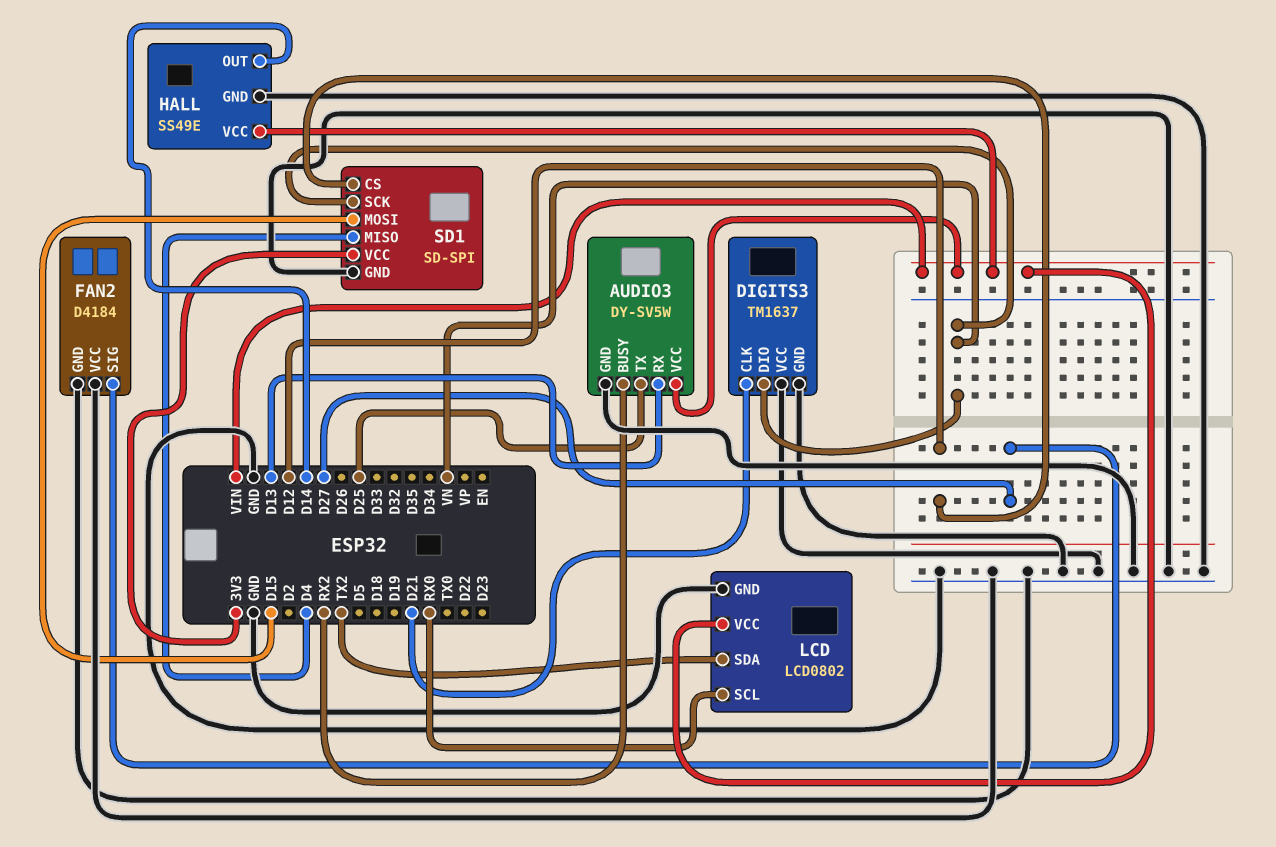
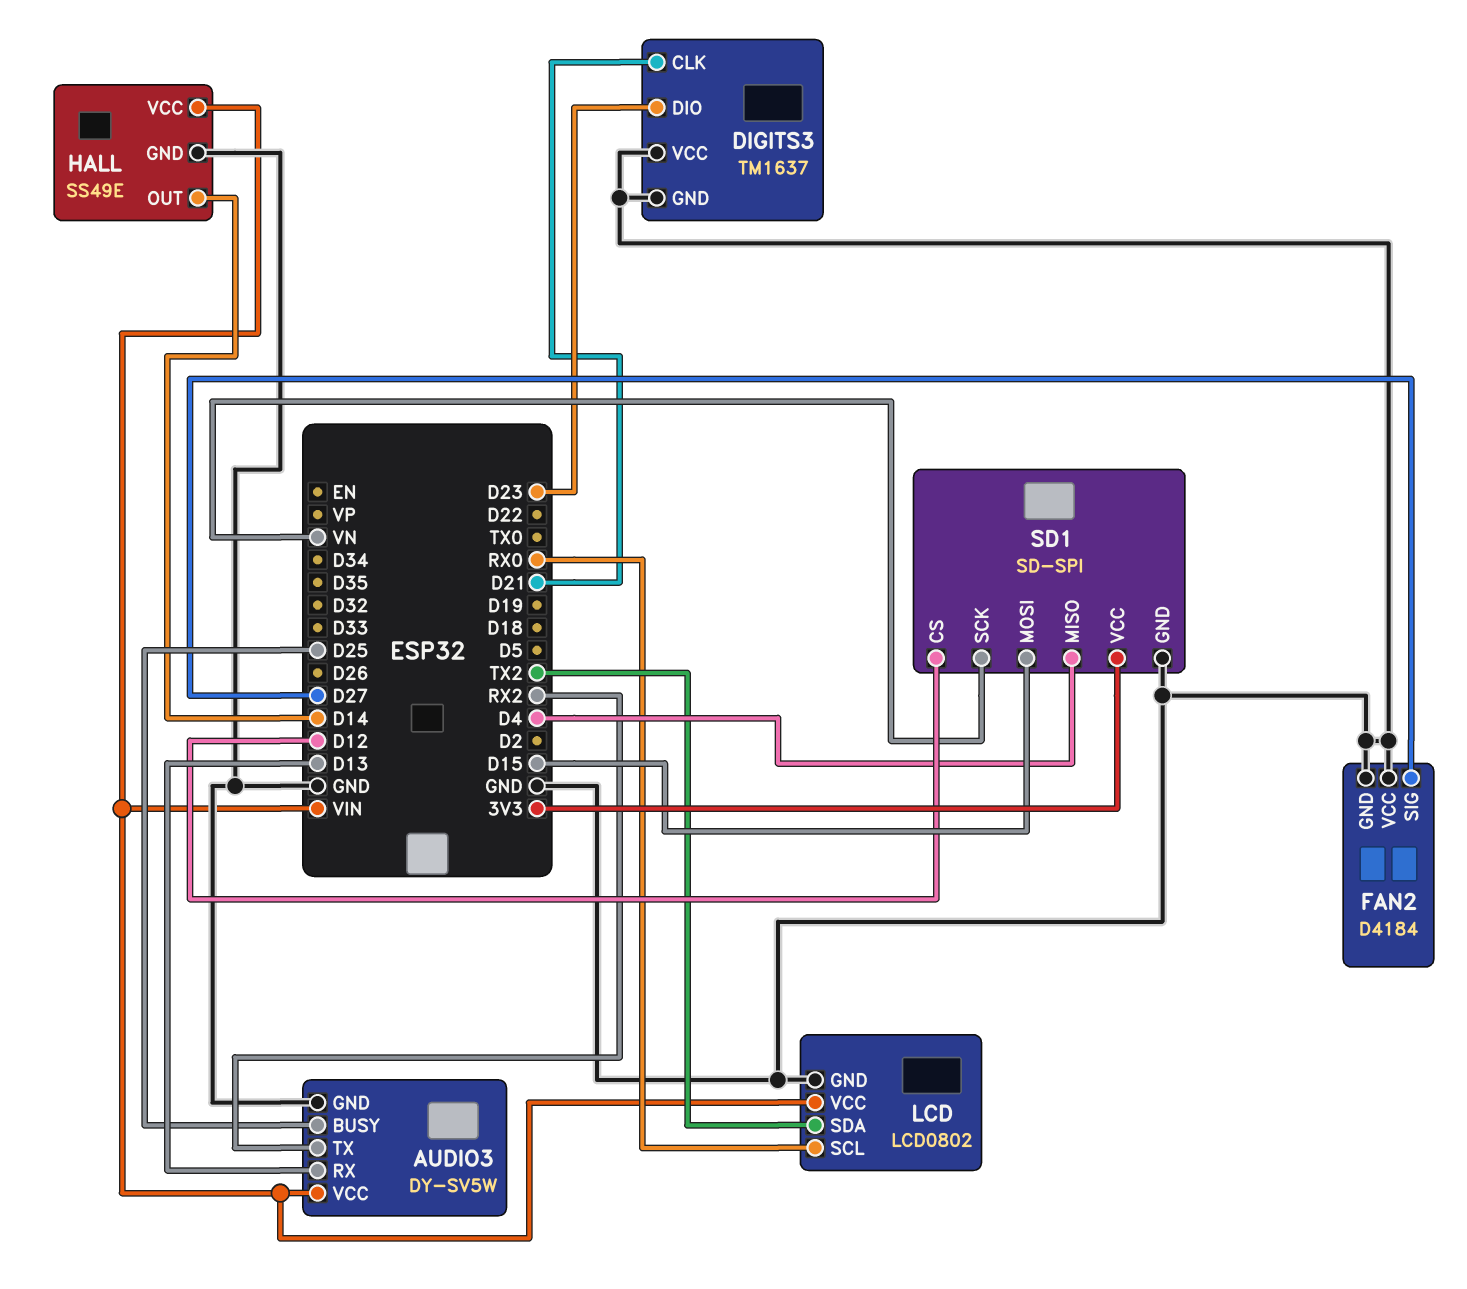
AUDIO3 pin BUSY: RX2 -> D25
AUDIO3 pin TX: D25 -> RX2
DIGITS3 pin DIO: VN -> D23

